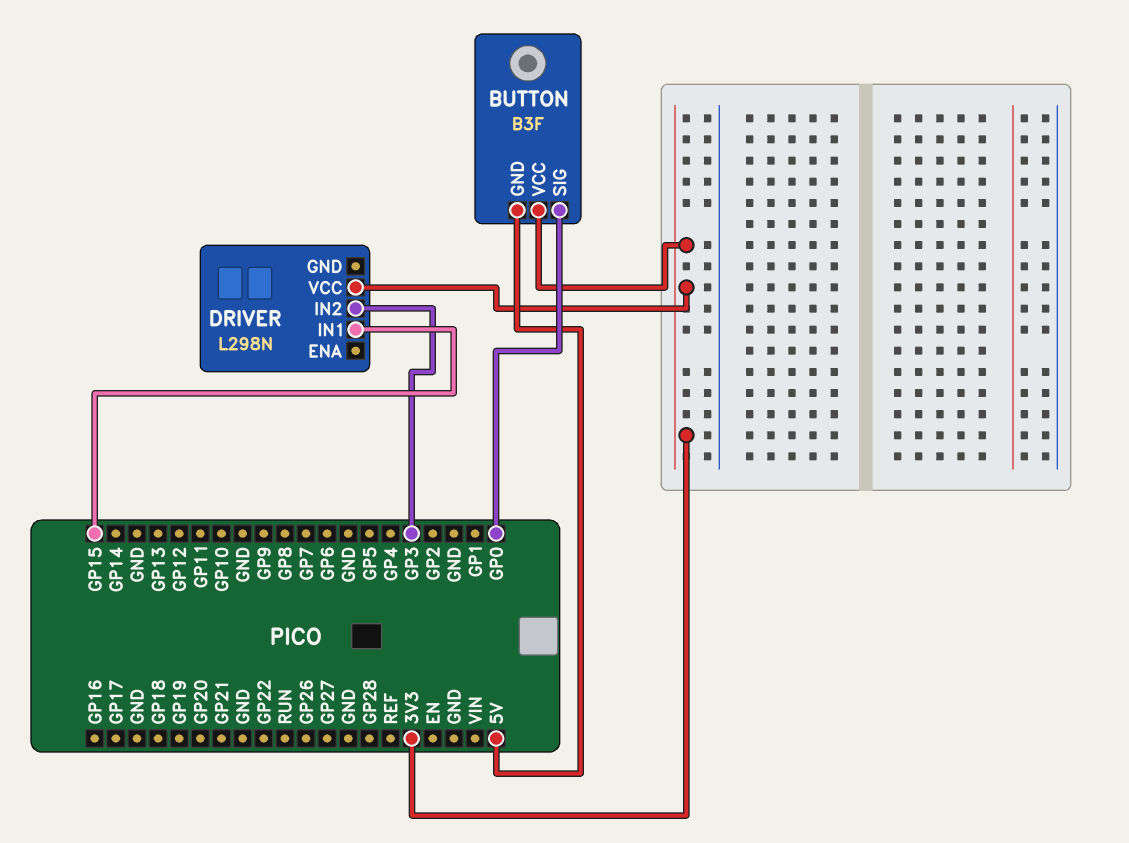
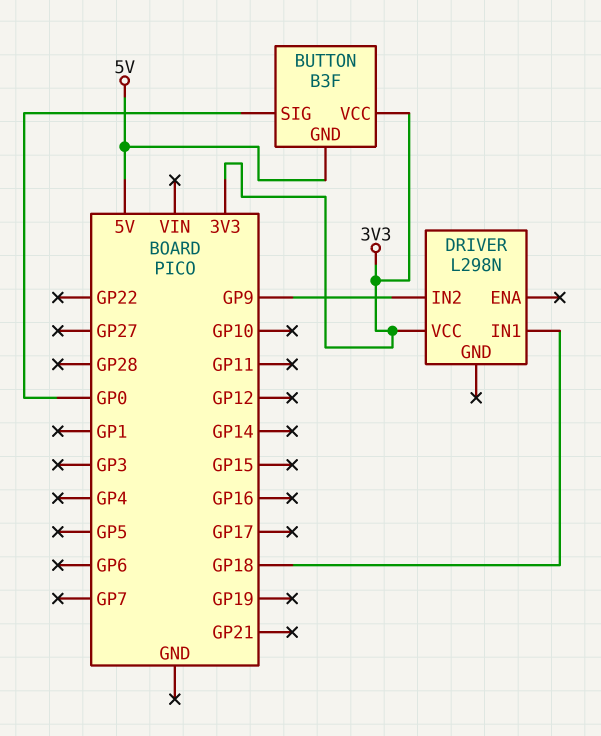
DRIVER pin IN1: GP15 -> GP18
DRIVER pin IN2: GP3 -> GP9

